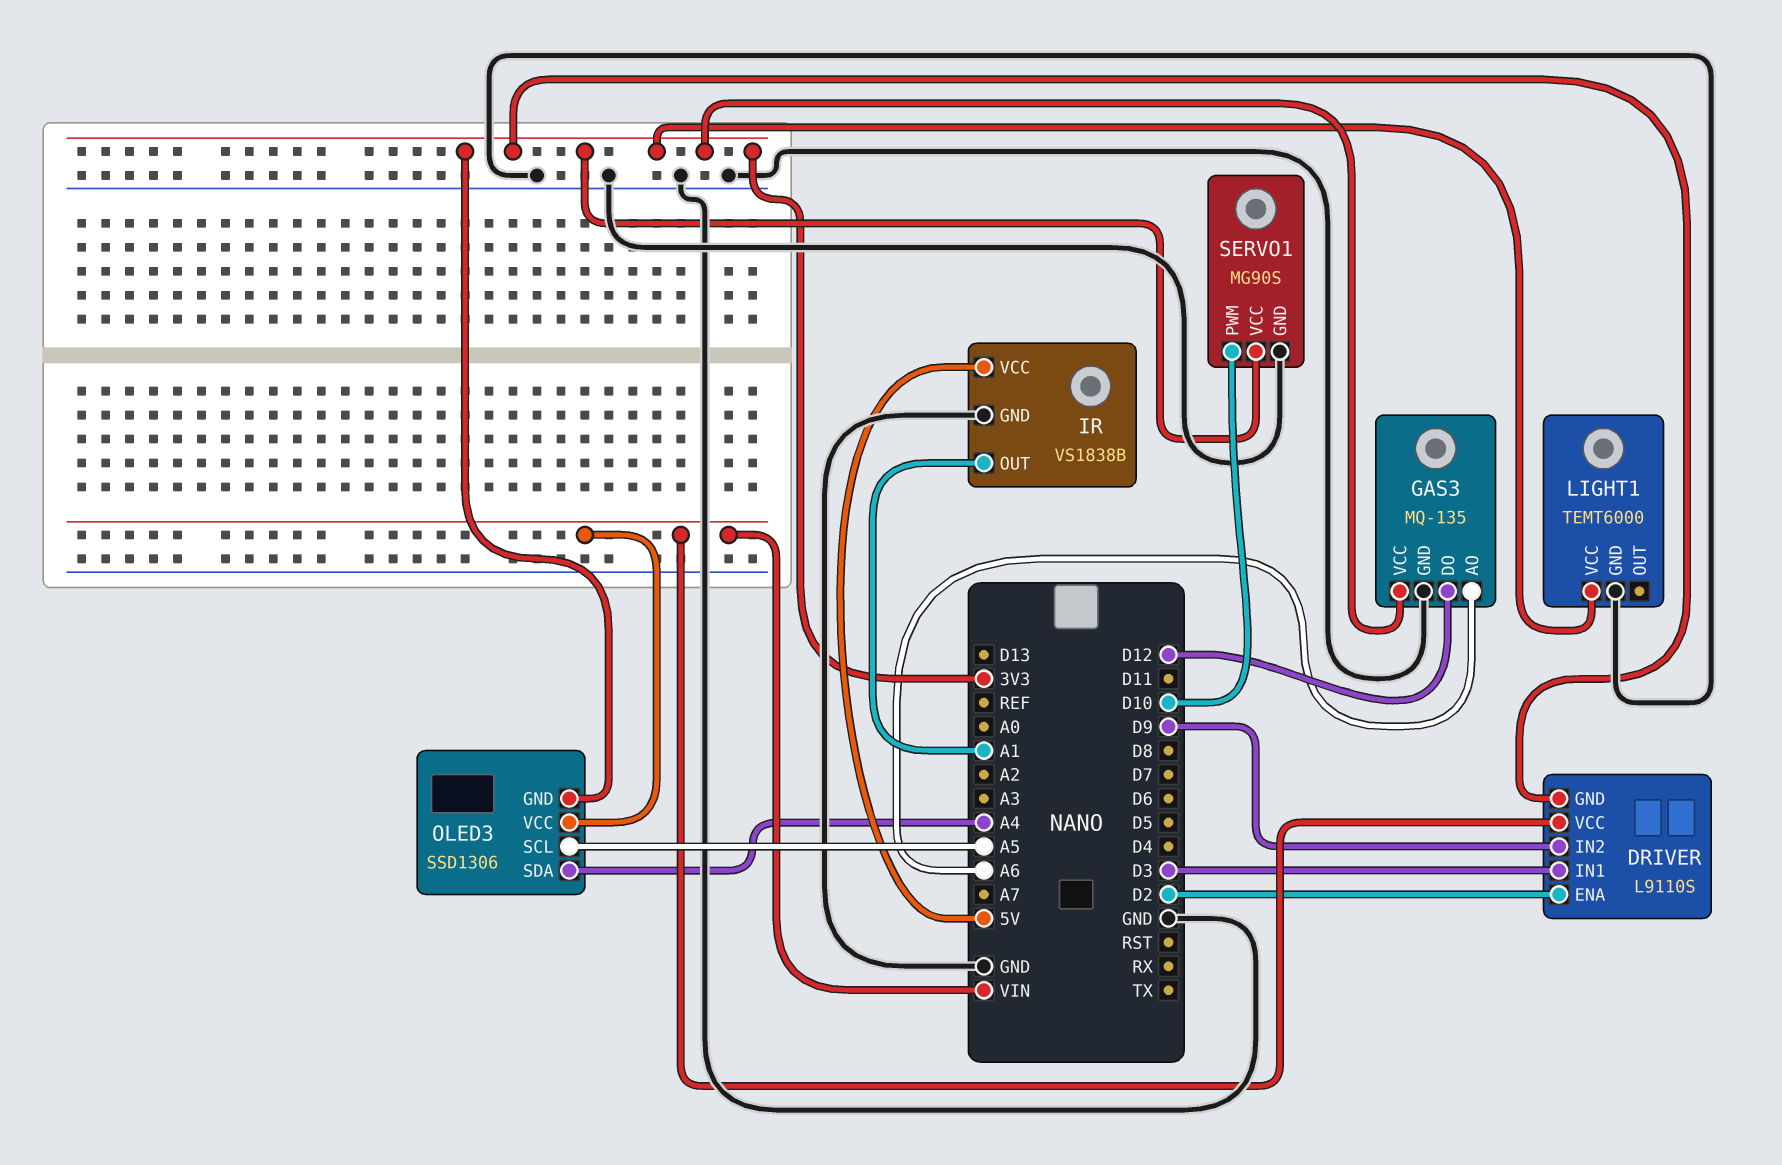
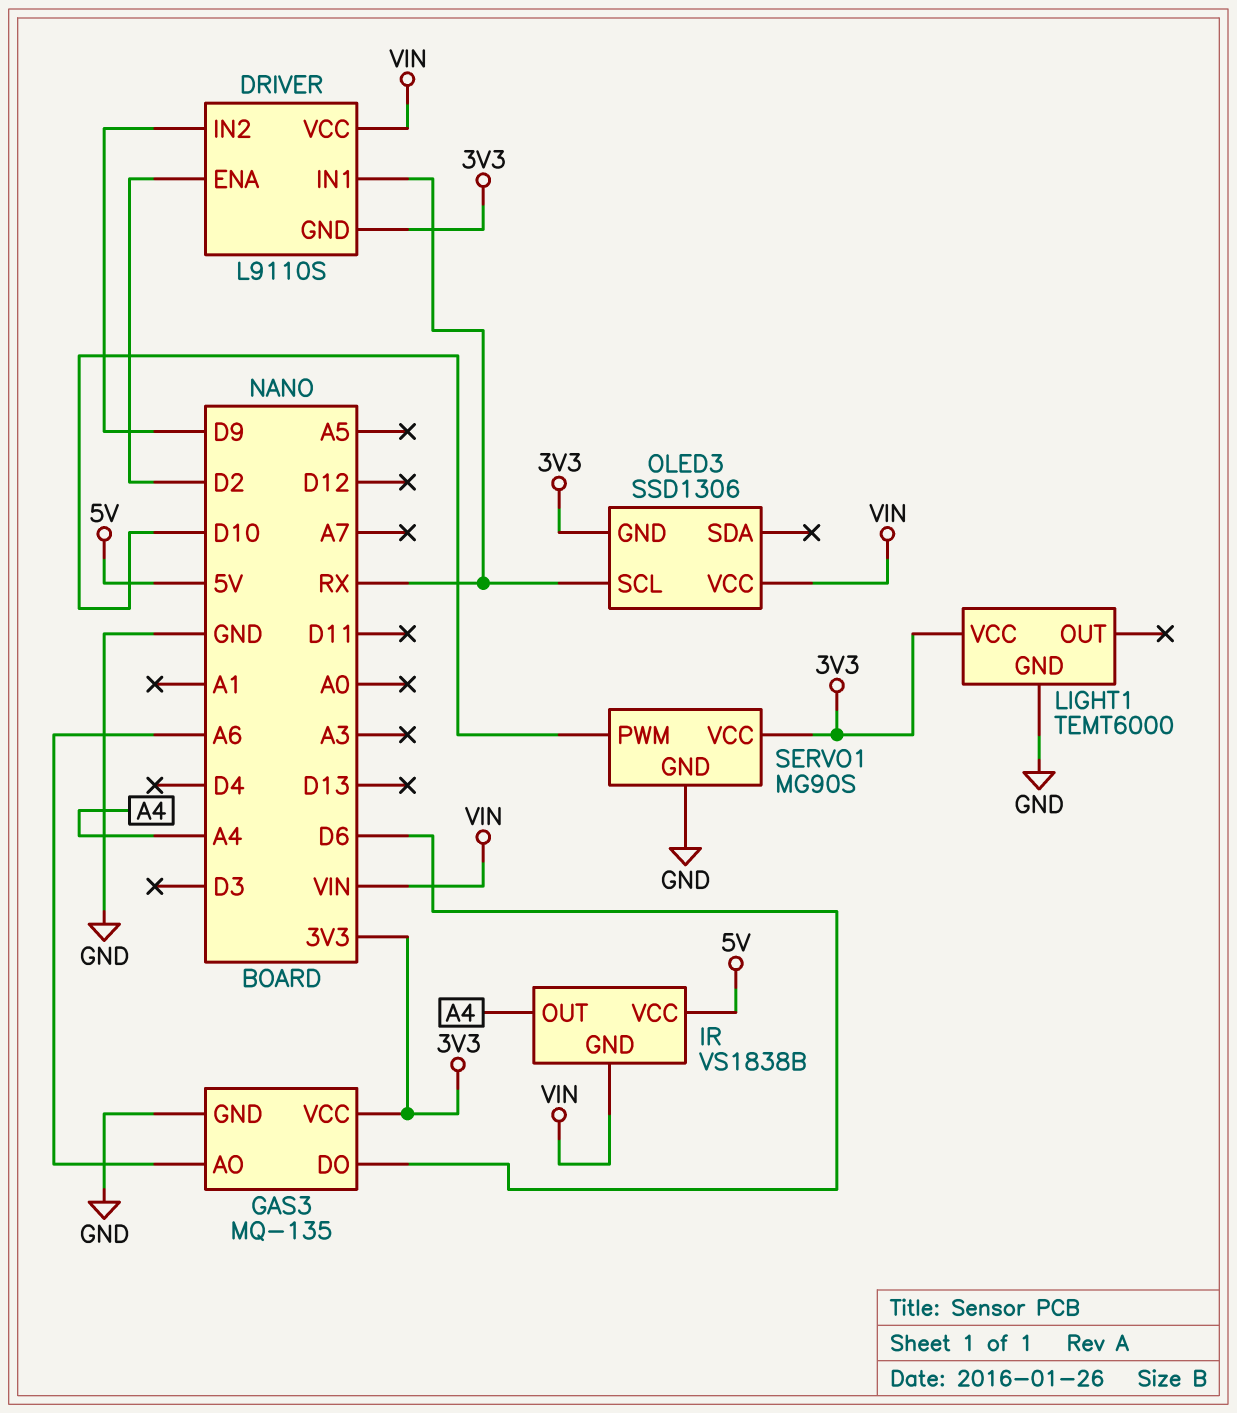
DRIVER pin IN1: D3 -> RX
GAS3 pin DO: D12 -> D6
IR pin GND: GND -> VIN
IR pin OUT: A1 -> A4
OLED3 pin SCL: A5 -> RX
OLED3 pin SDA: A4 -> none

